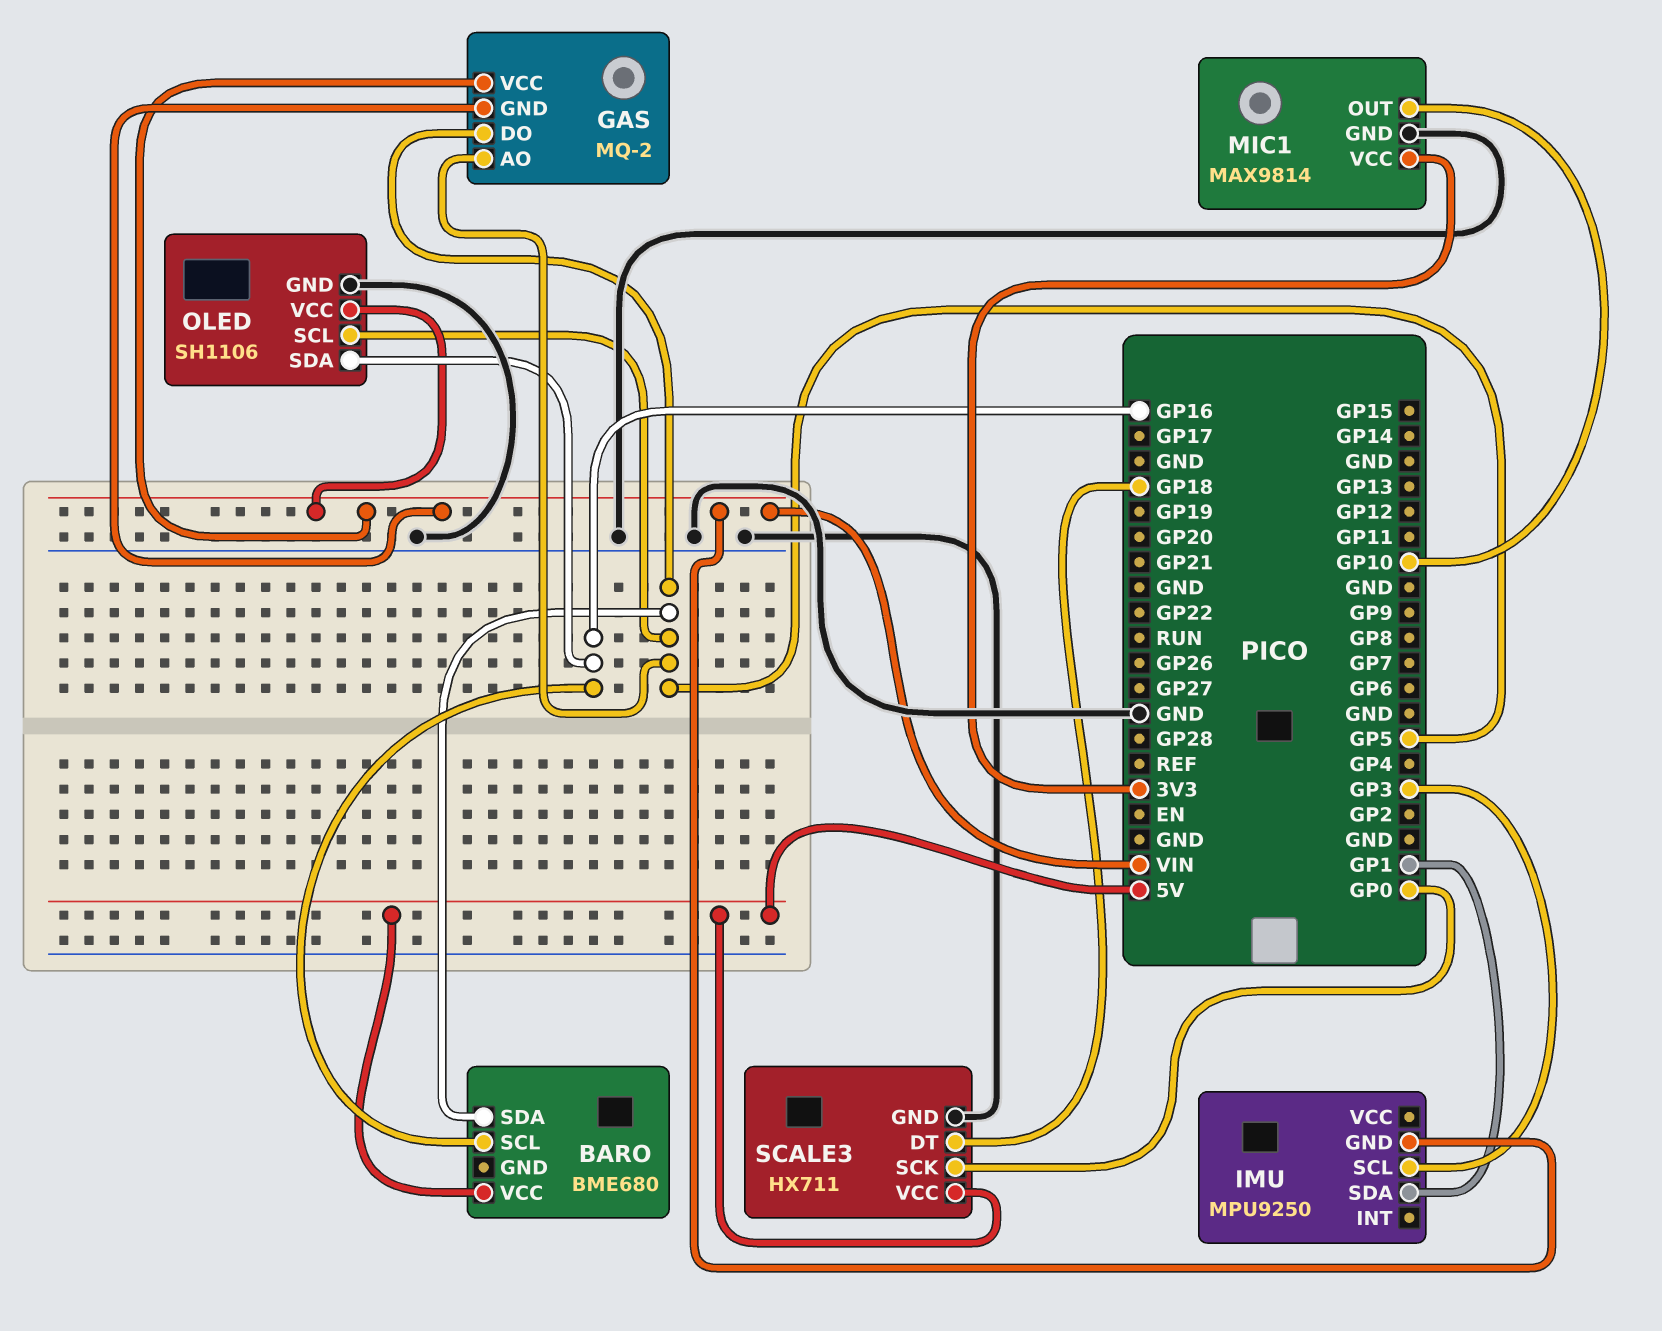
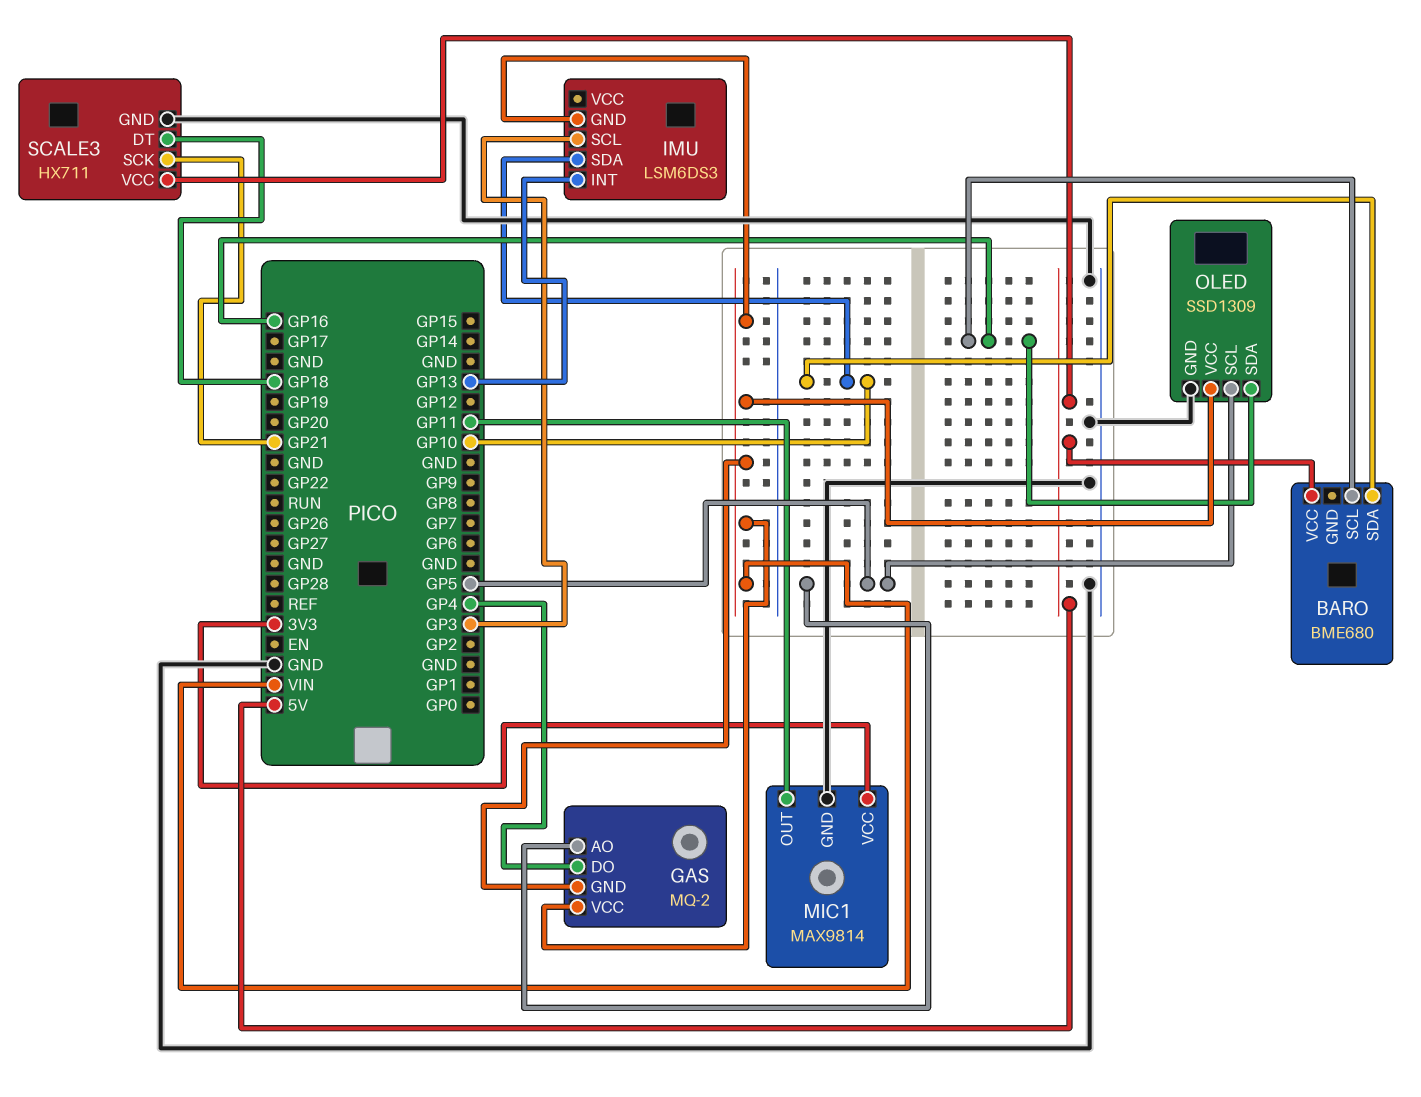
BARO pin SDA: GP5 -> GP10
GAS pin DO: GP5 -> GP4
IMU: MPU9250 -> LSM6DS3
IMU pin INT: none -> GP13
IMU pin SDA: GP1 -> GP10
MIC1 pin OUT: GP10 -> GP11
OLED: SH1106 -> SSD1309
SCALE3 pin SCK: GP0 -> GP21

